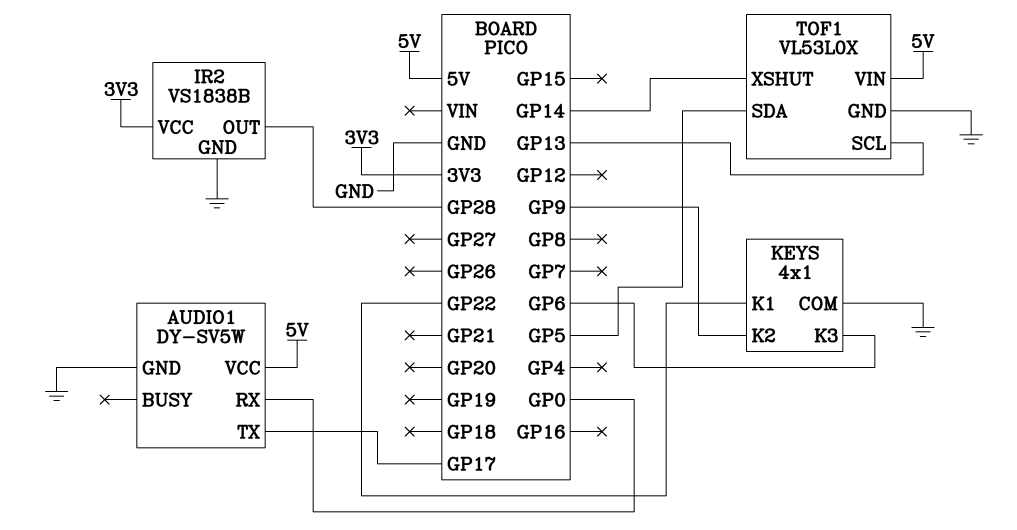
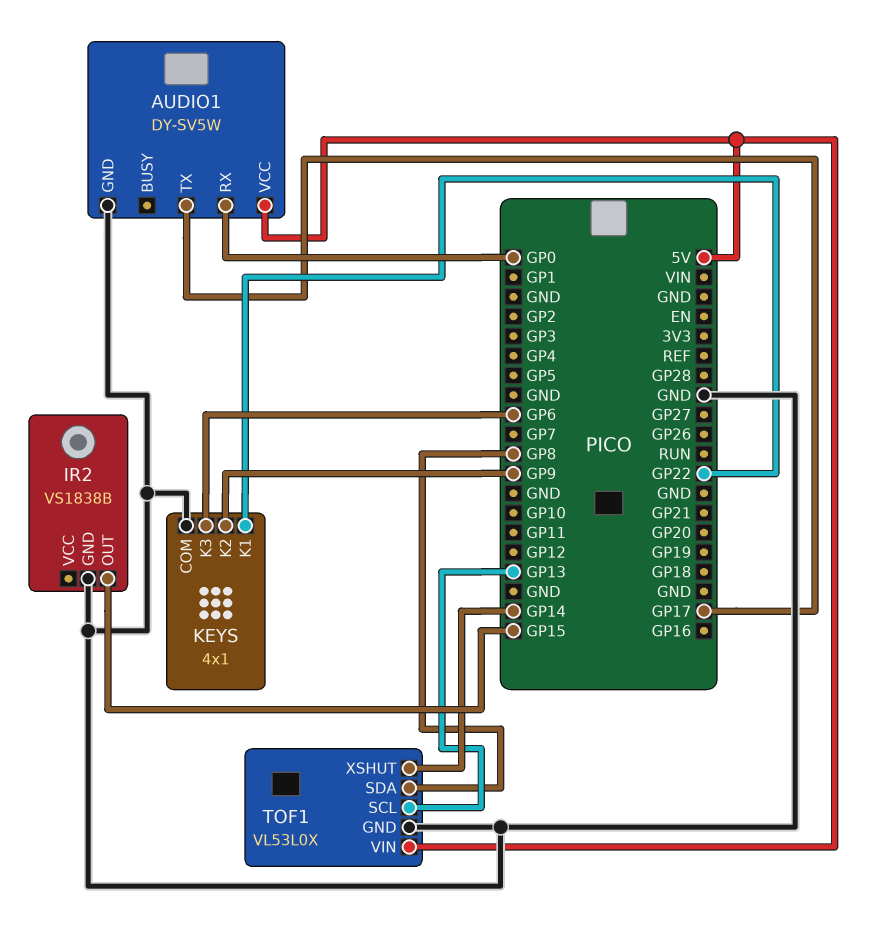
IR2 pin OUT: GP28 -> GP15
IR2 pin VCC: 3V3 -> none
TOF1 pin SDA: GP5 -> GP8

